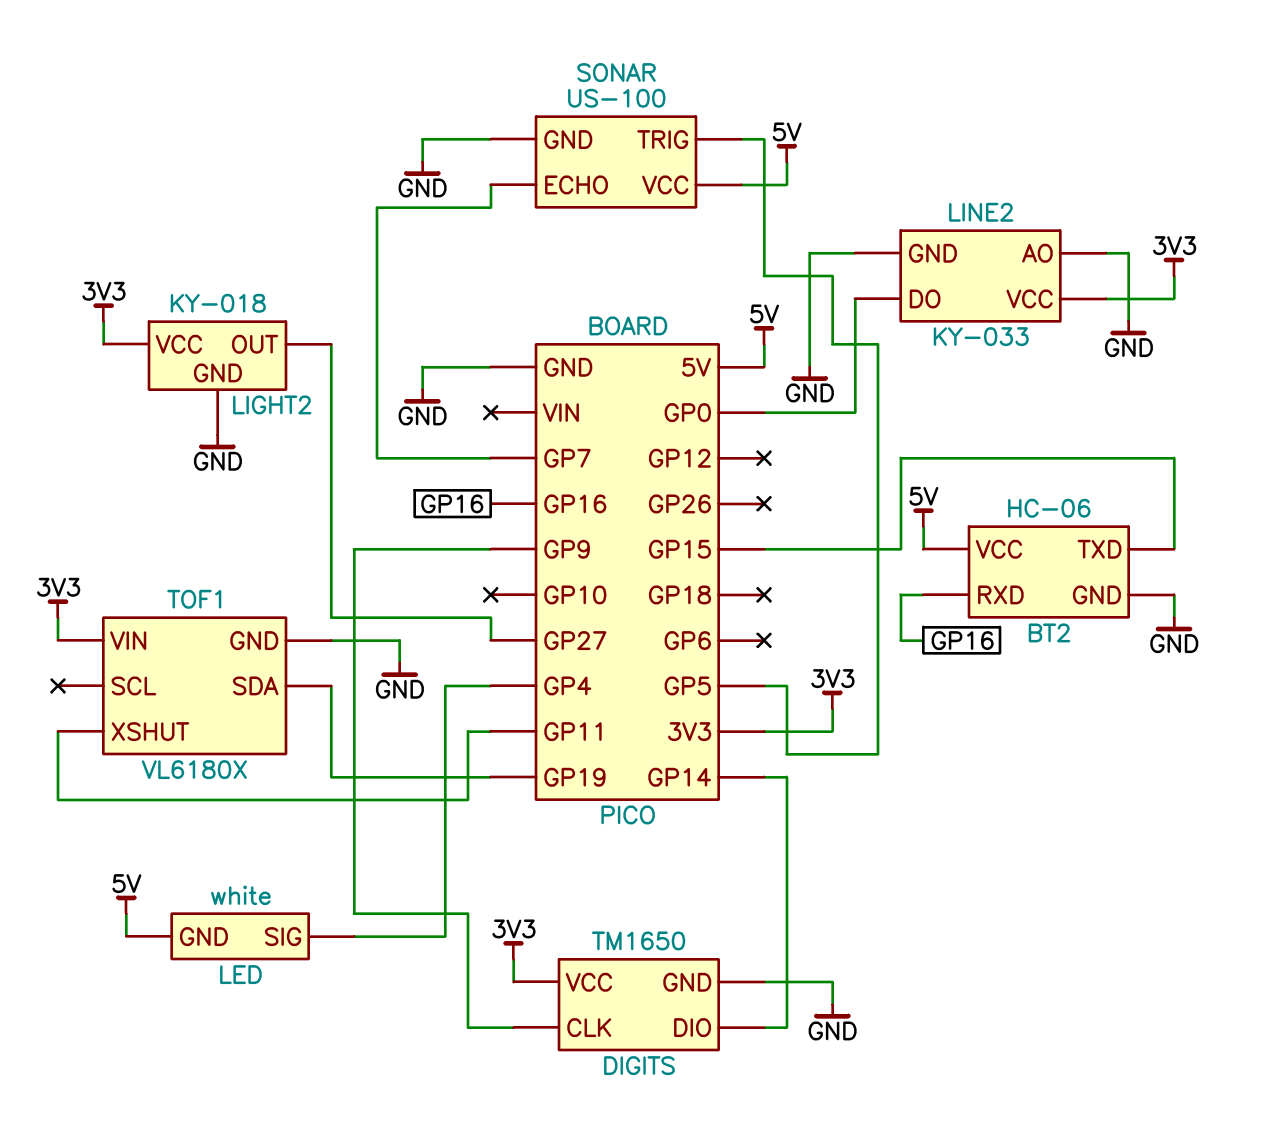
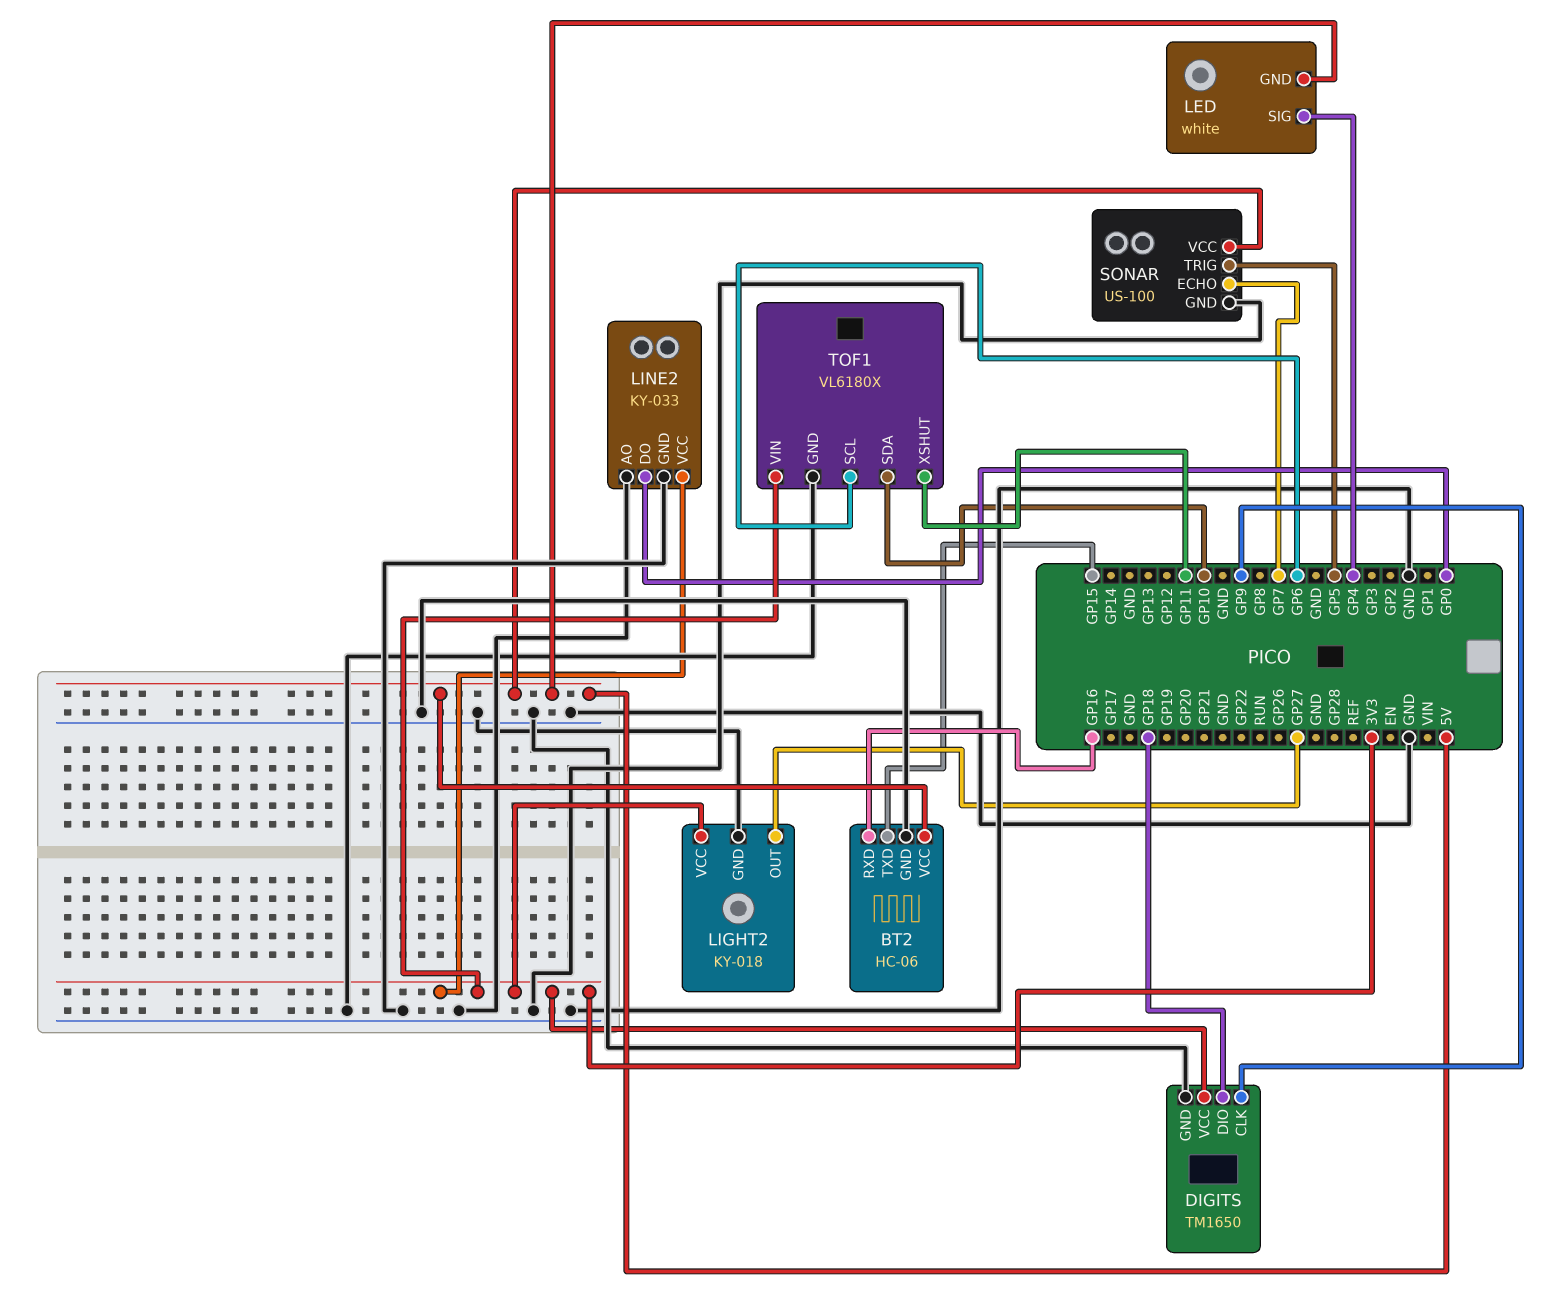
DIGITS pin DIO: GP14 -> GP18
TOF1 pin SCL: none -> GP6
TOF1 pin SDA: GP19 -> GP10

